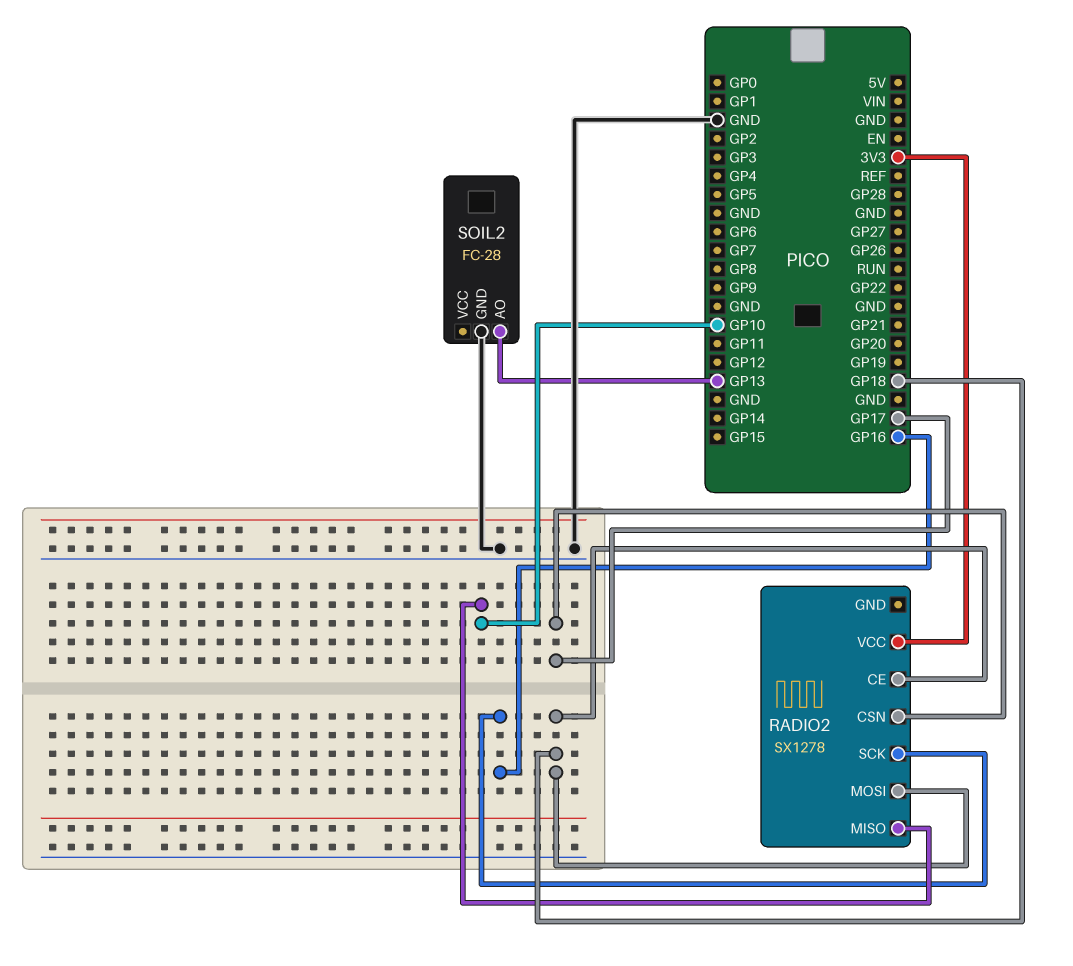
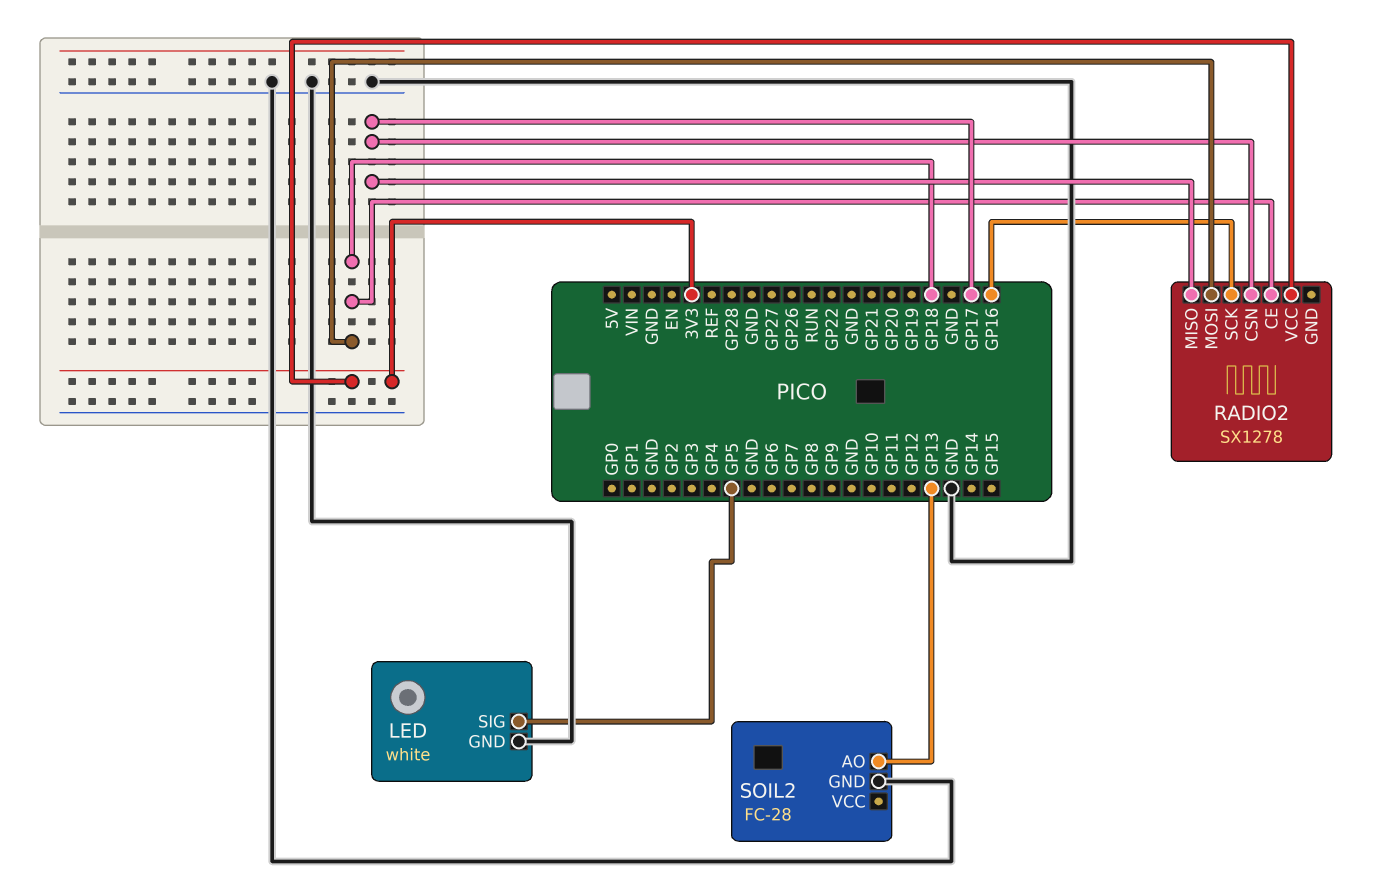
LED: none -> white
LED pin GND: none -> GND
LED pin SIG: none -> GP5
RADIO2 pin MISO: GP10 -> GP17

